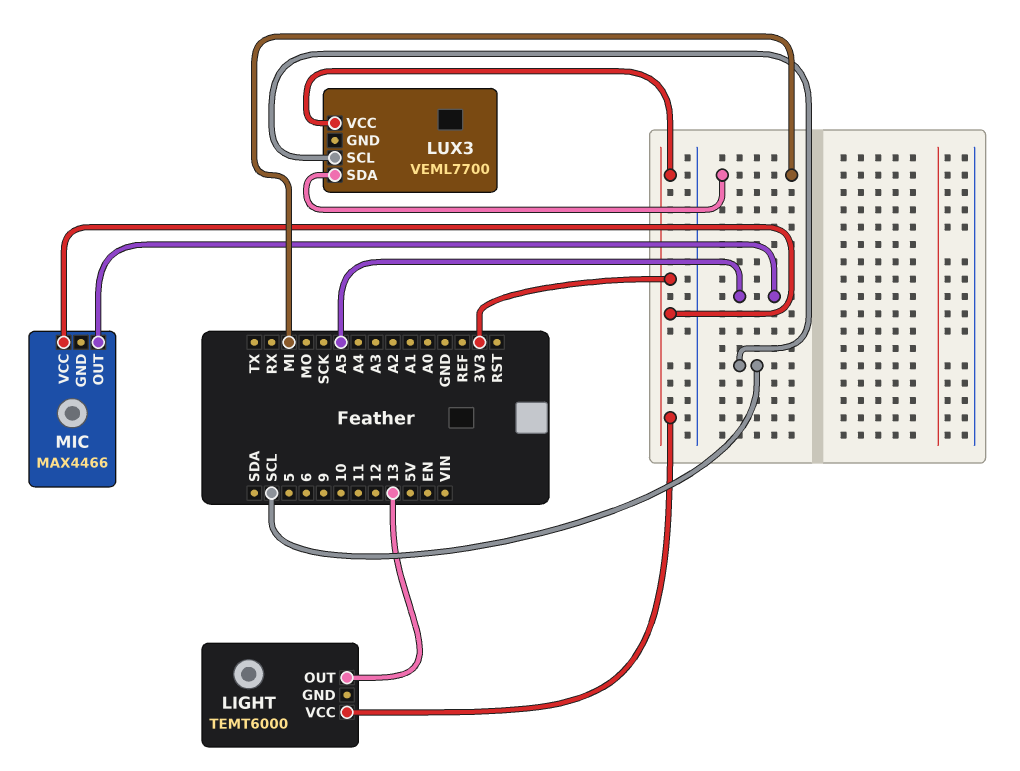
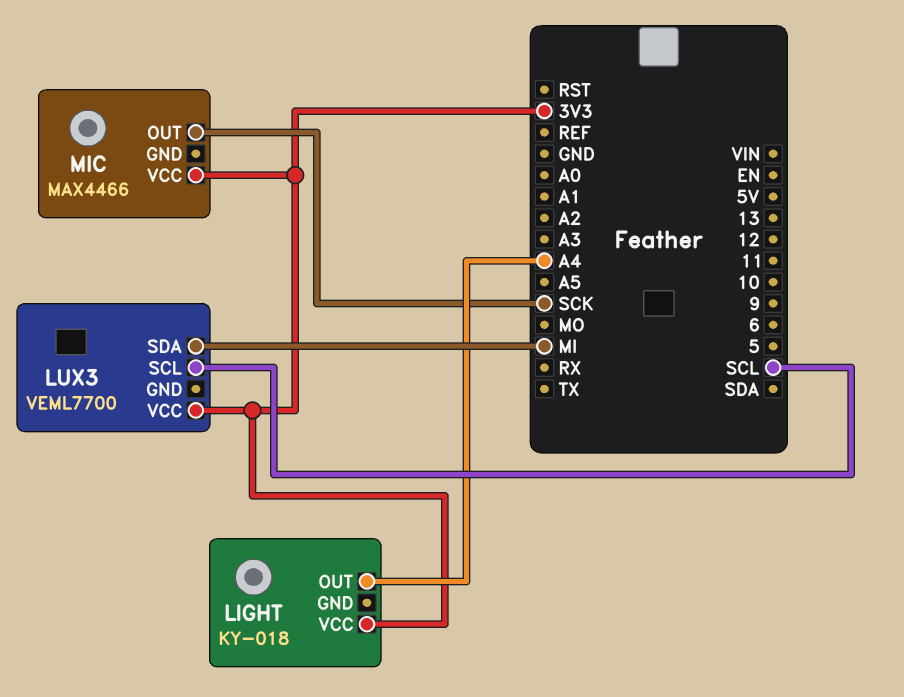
LIGHT: TEMT6000 -> KY-018
LIGHT pin OUT: 13 -> A4
MIC pin OUT: A5 -> SCK

